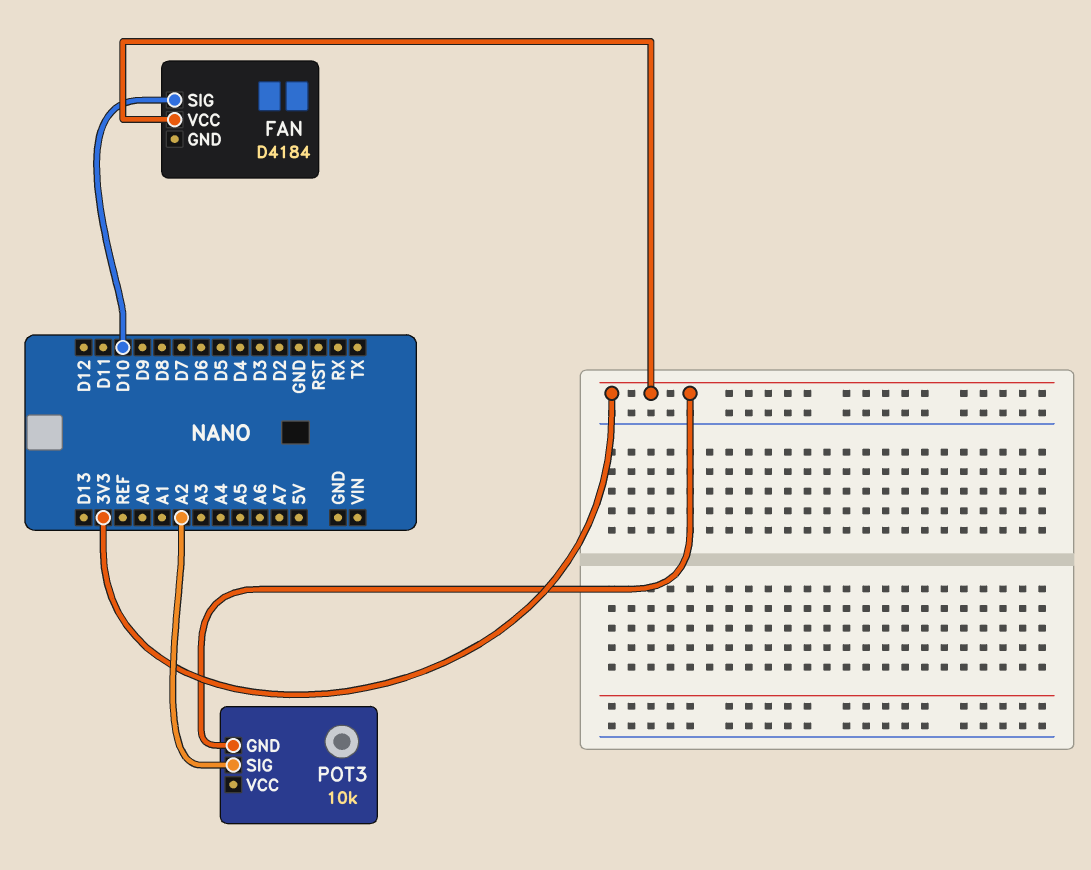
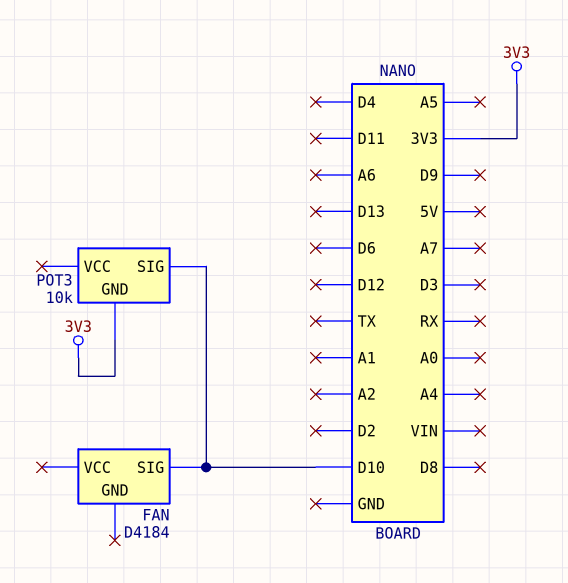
FAN pin VCC: 3V3 -> none
POT3 pin SIG: A2 -> D10

